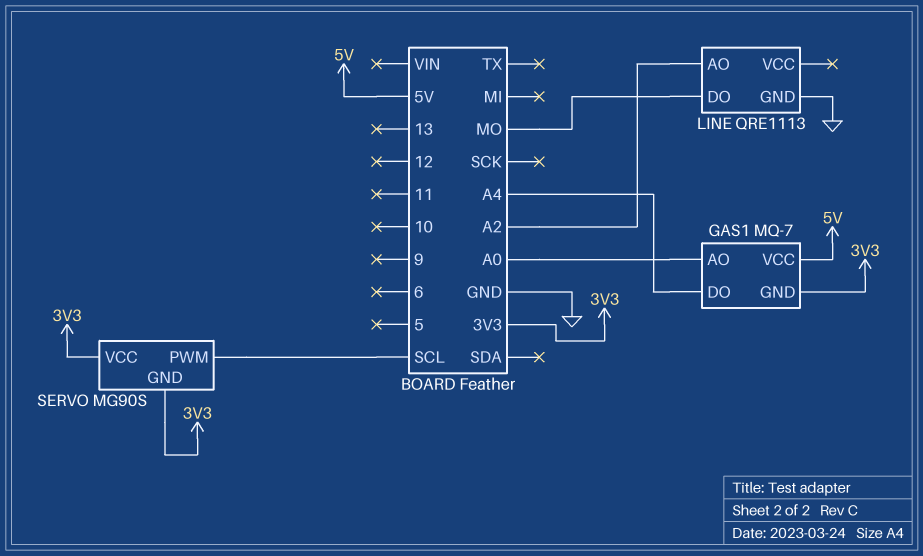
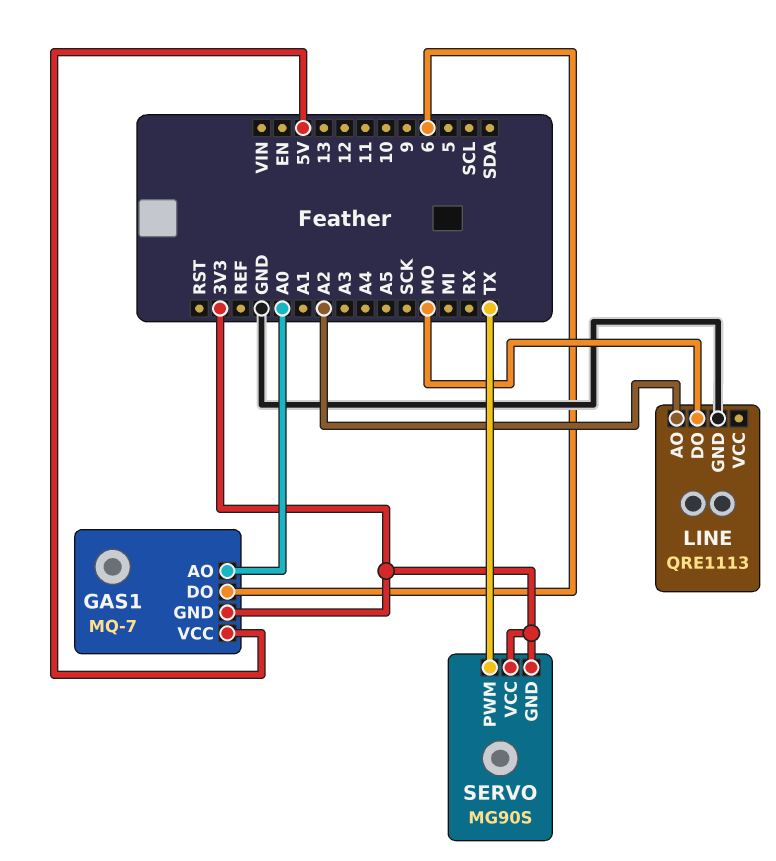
GAS1 pin DO: A4 -> 6
SERVO pin PWM: SCL -> TX

